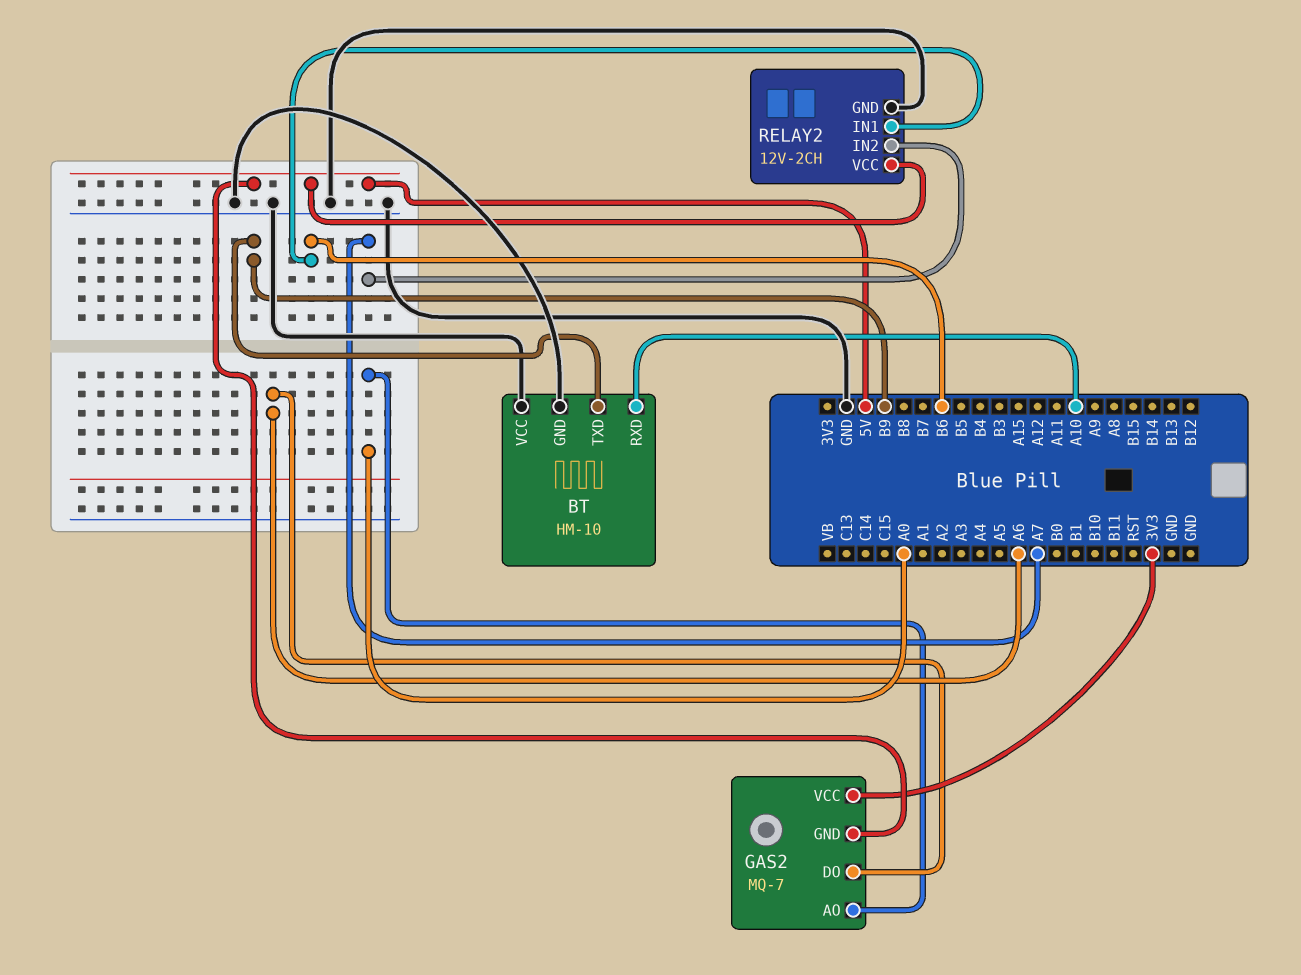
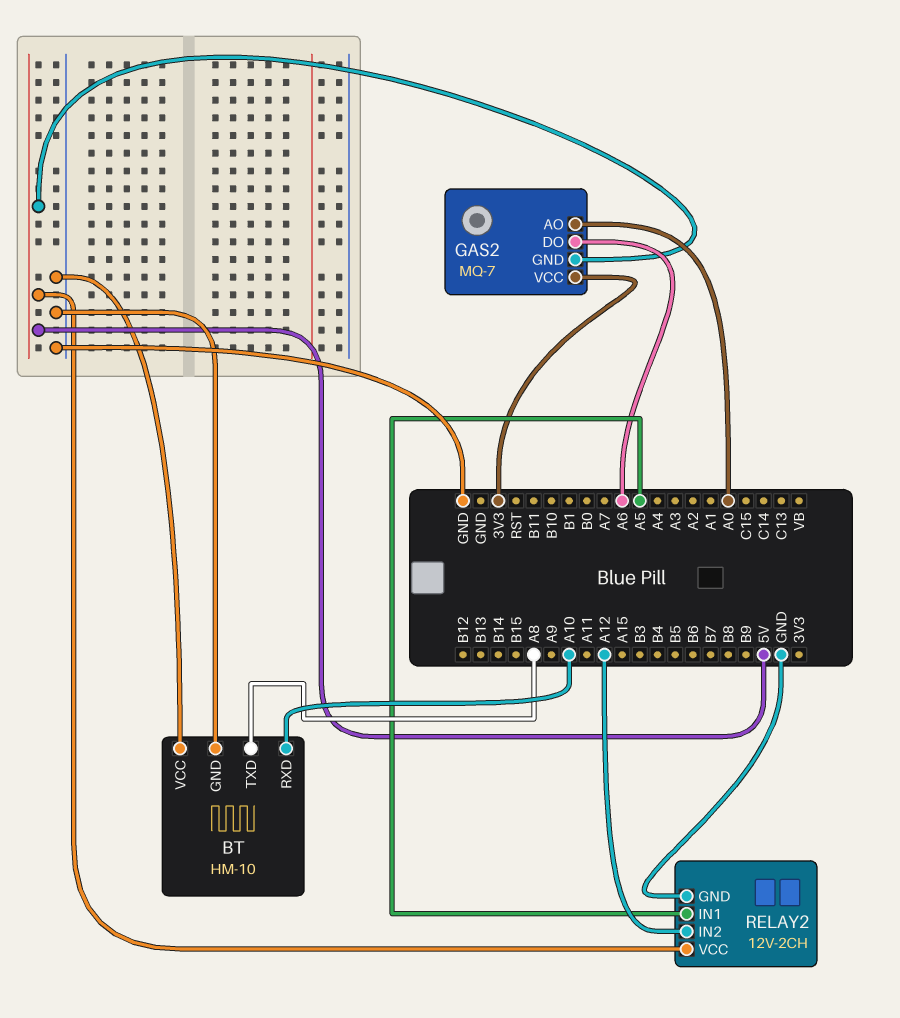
BT pin TXD: B9 -> A8
RELAY2 pin IN1: B6 -> A5
RELAY2 pin IN2: A7 -> A12

